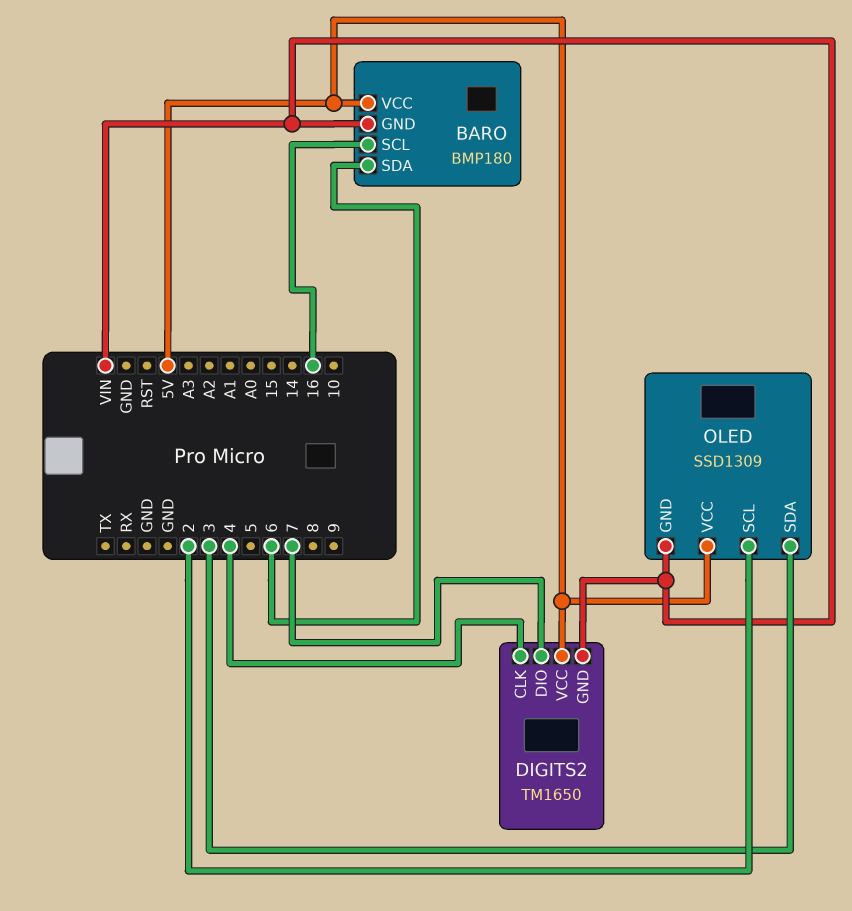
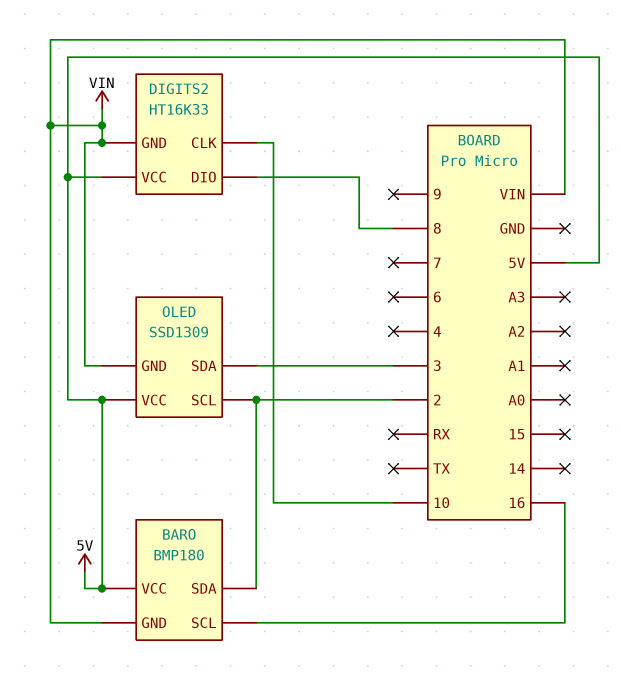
BARO pin SDA: 6 -> 2
DIGITS2: TM1650 -> HT16K33
DIGITS2 pin CLK: 4 -> 10
DIGITS2 pin DIO: 7 -> 8

